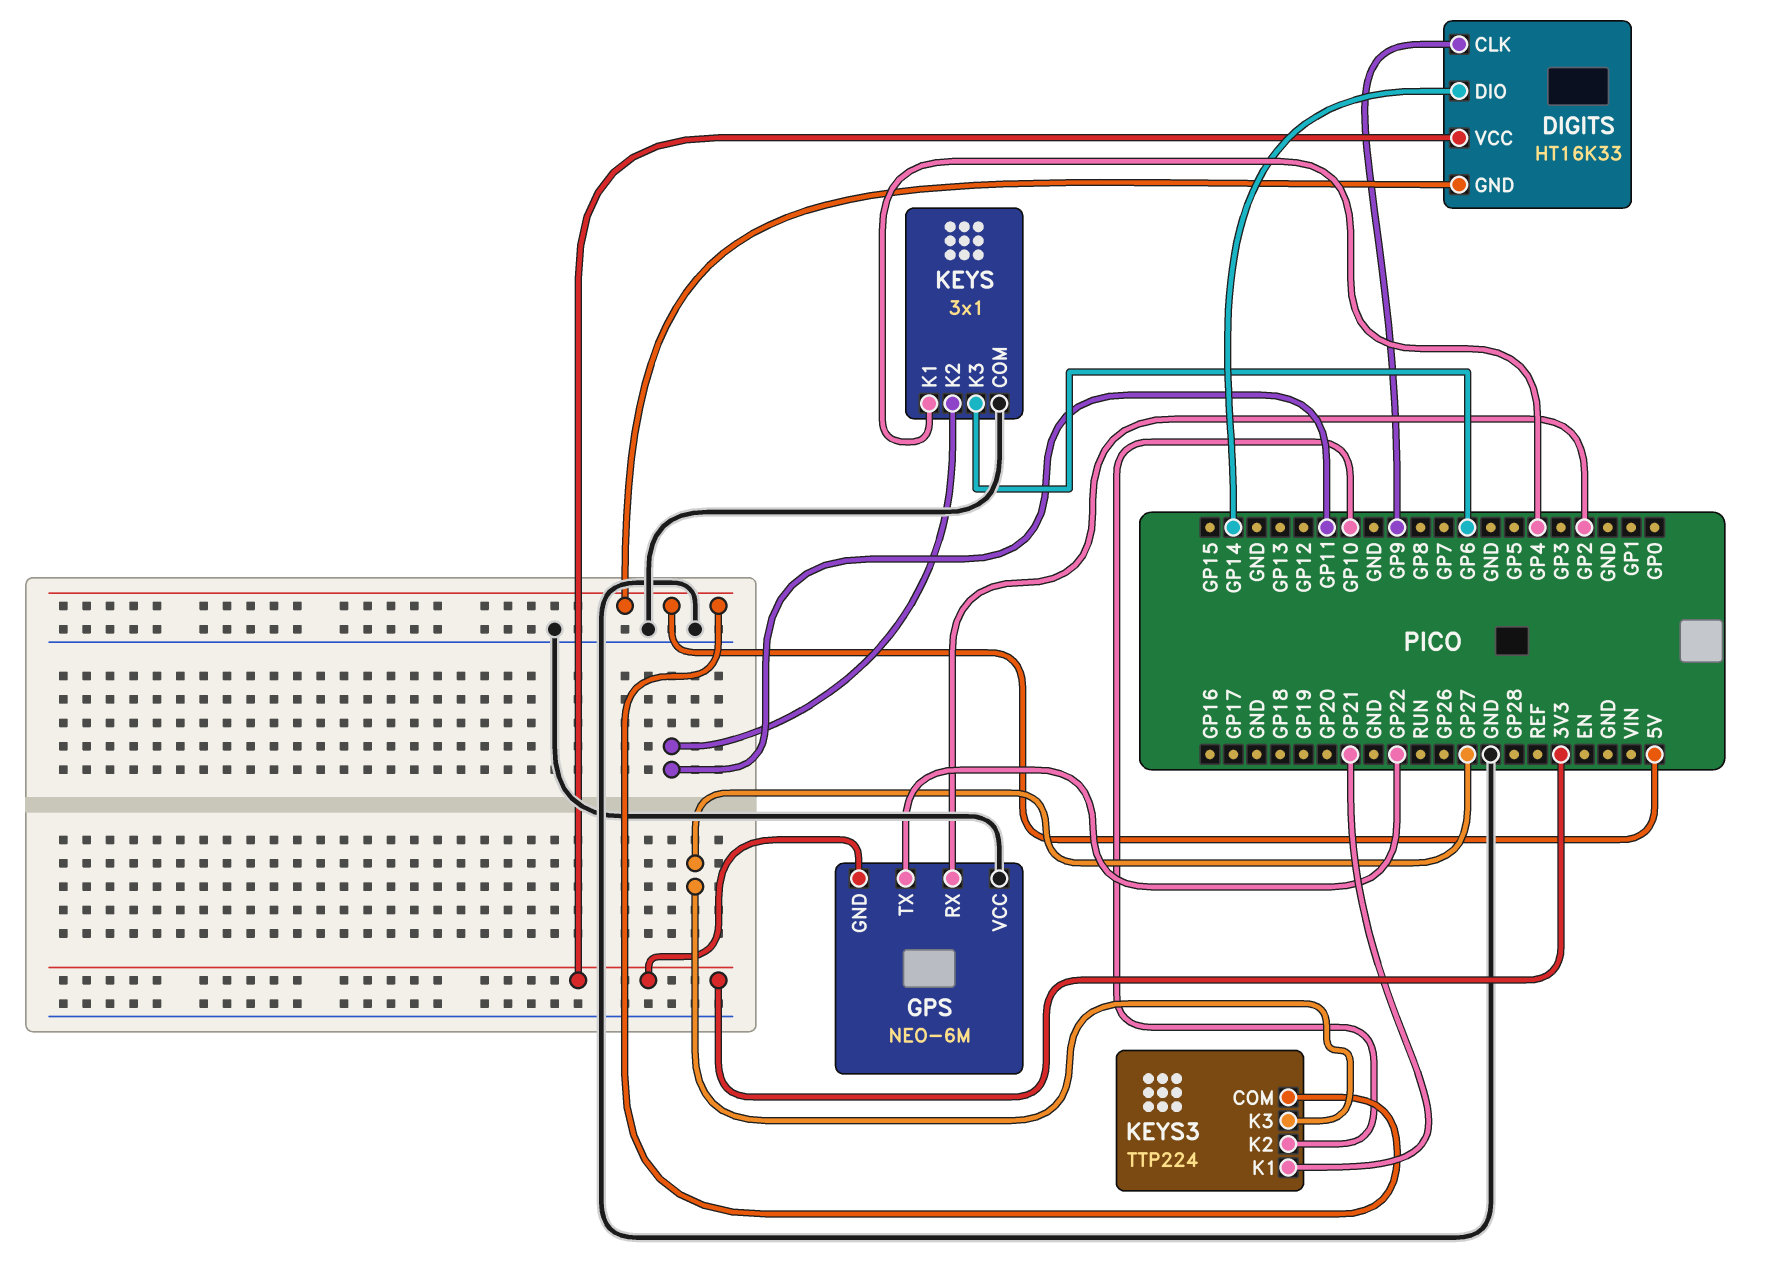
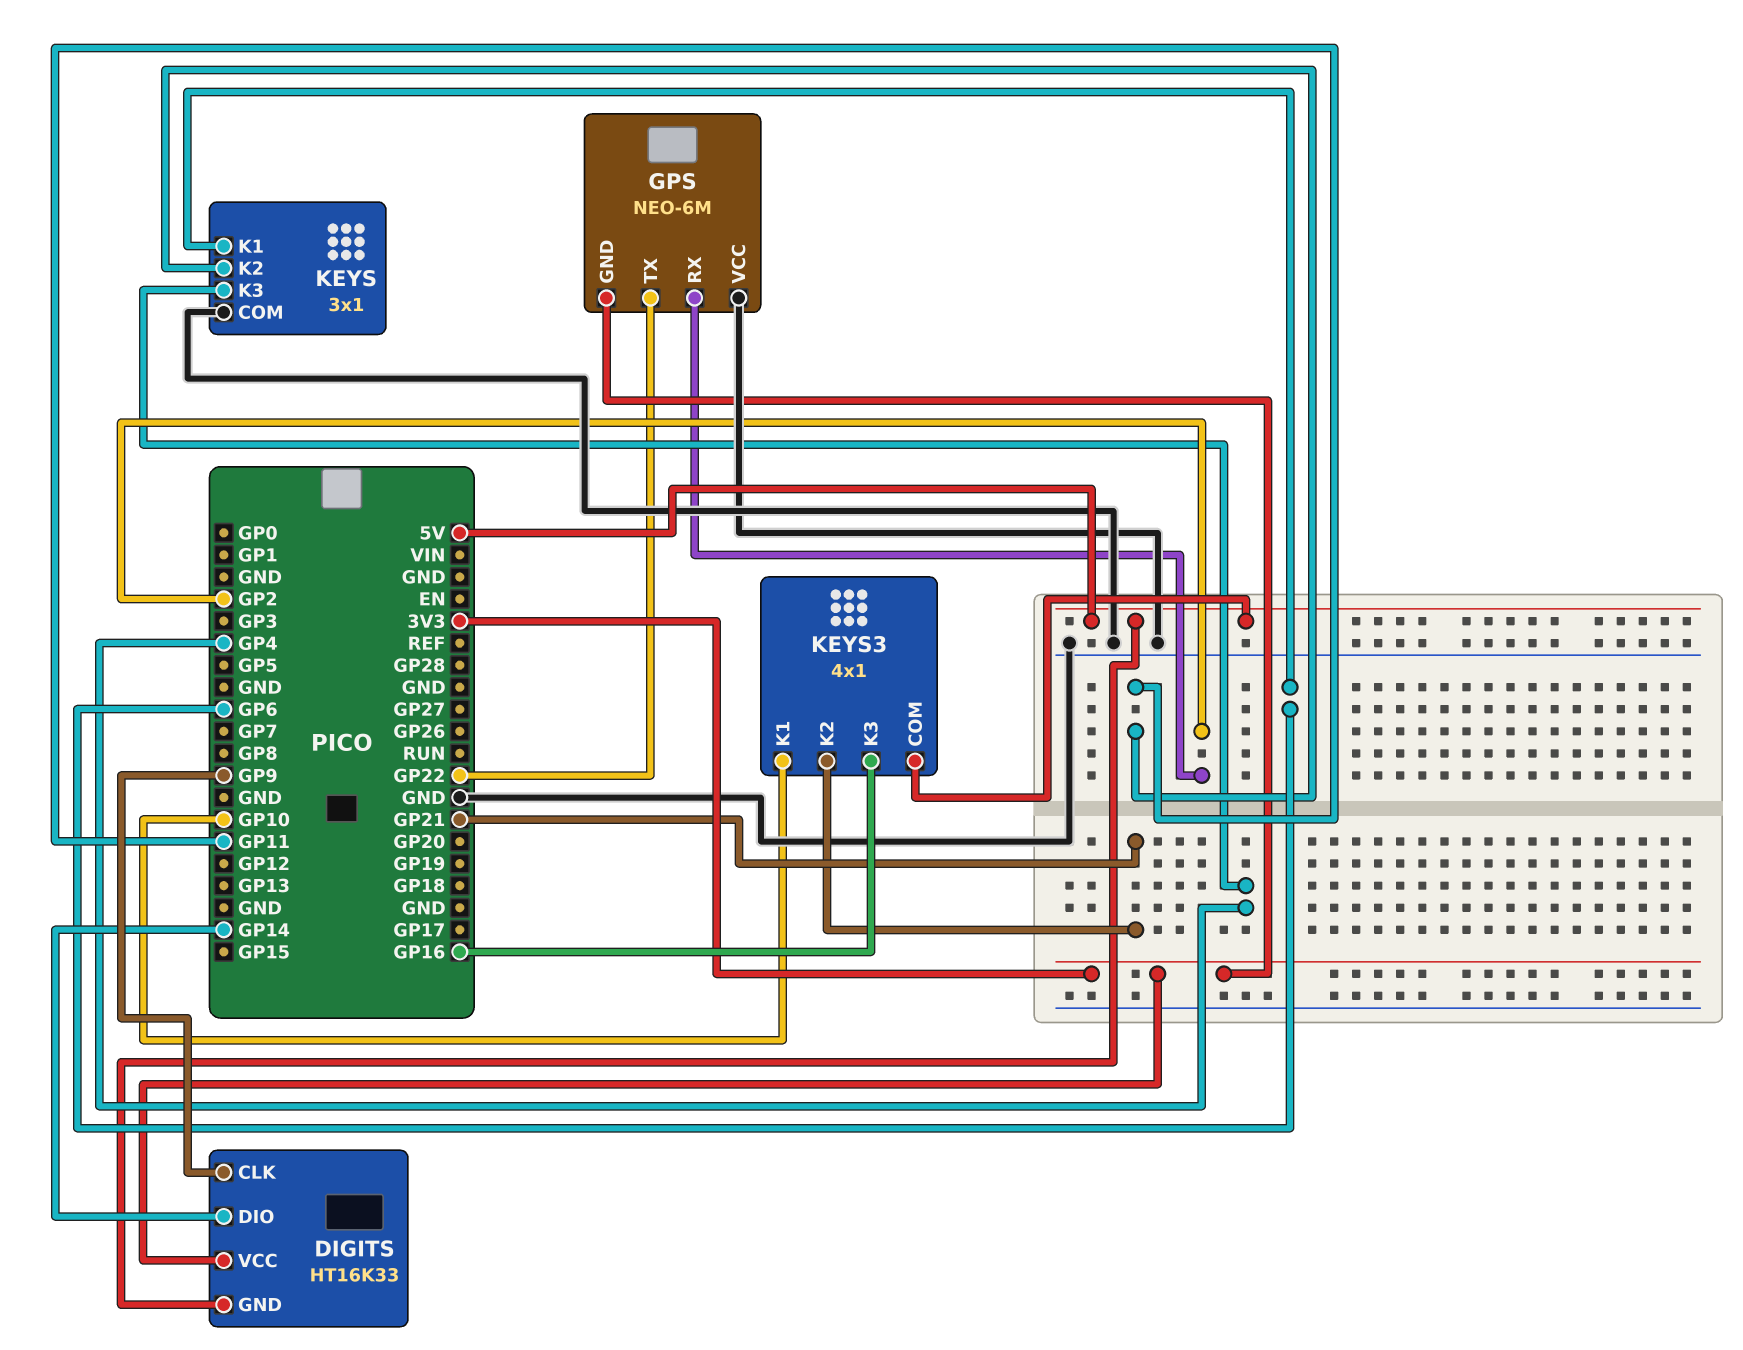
KEYS pin K1: GP4 -> GP6
KEYS pin K3: GP6 -> GP4
KEYS3: TTP224 -> 4x1
KEYS3 pin K1: GP21 -> GP10
KEYS3 pin K2: GP10 -> GP21
KEYS3 pin K3: GP27 -> GP16

